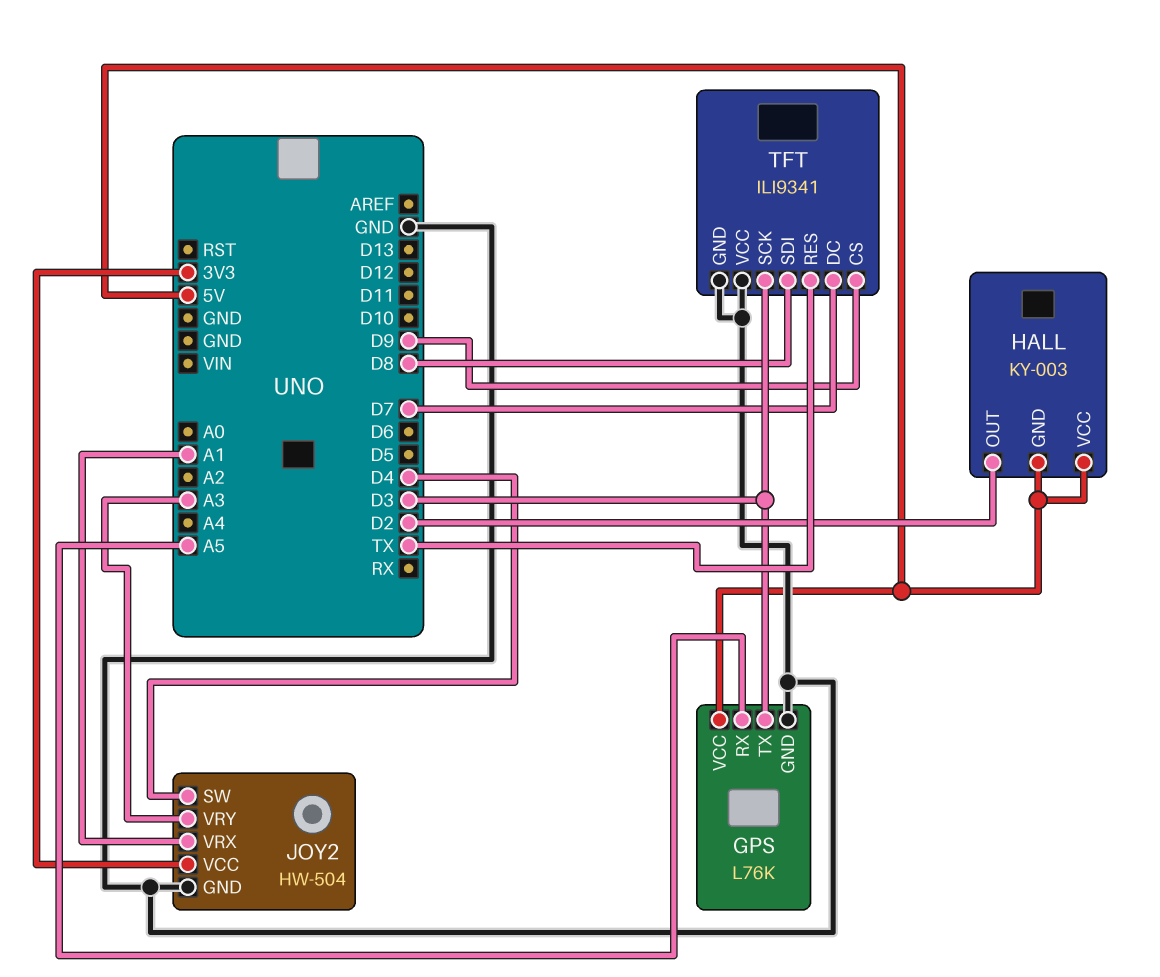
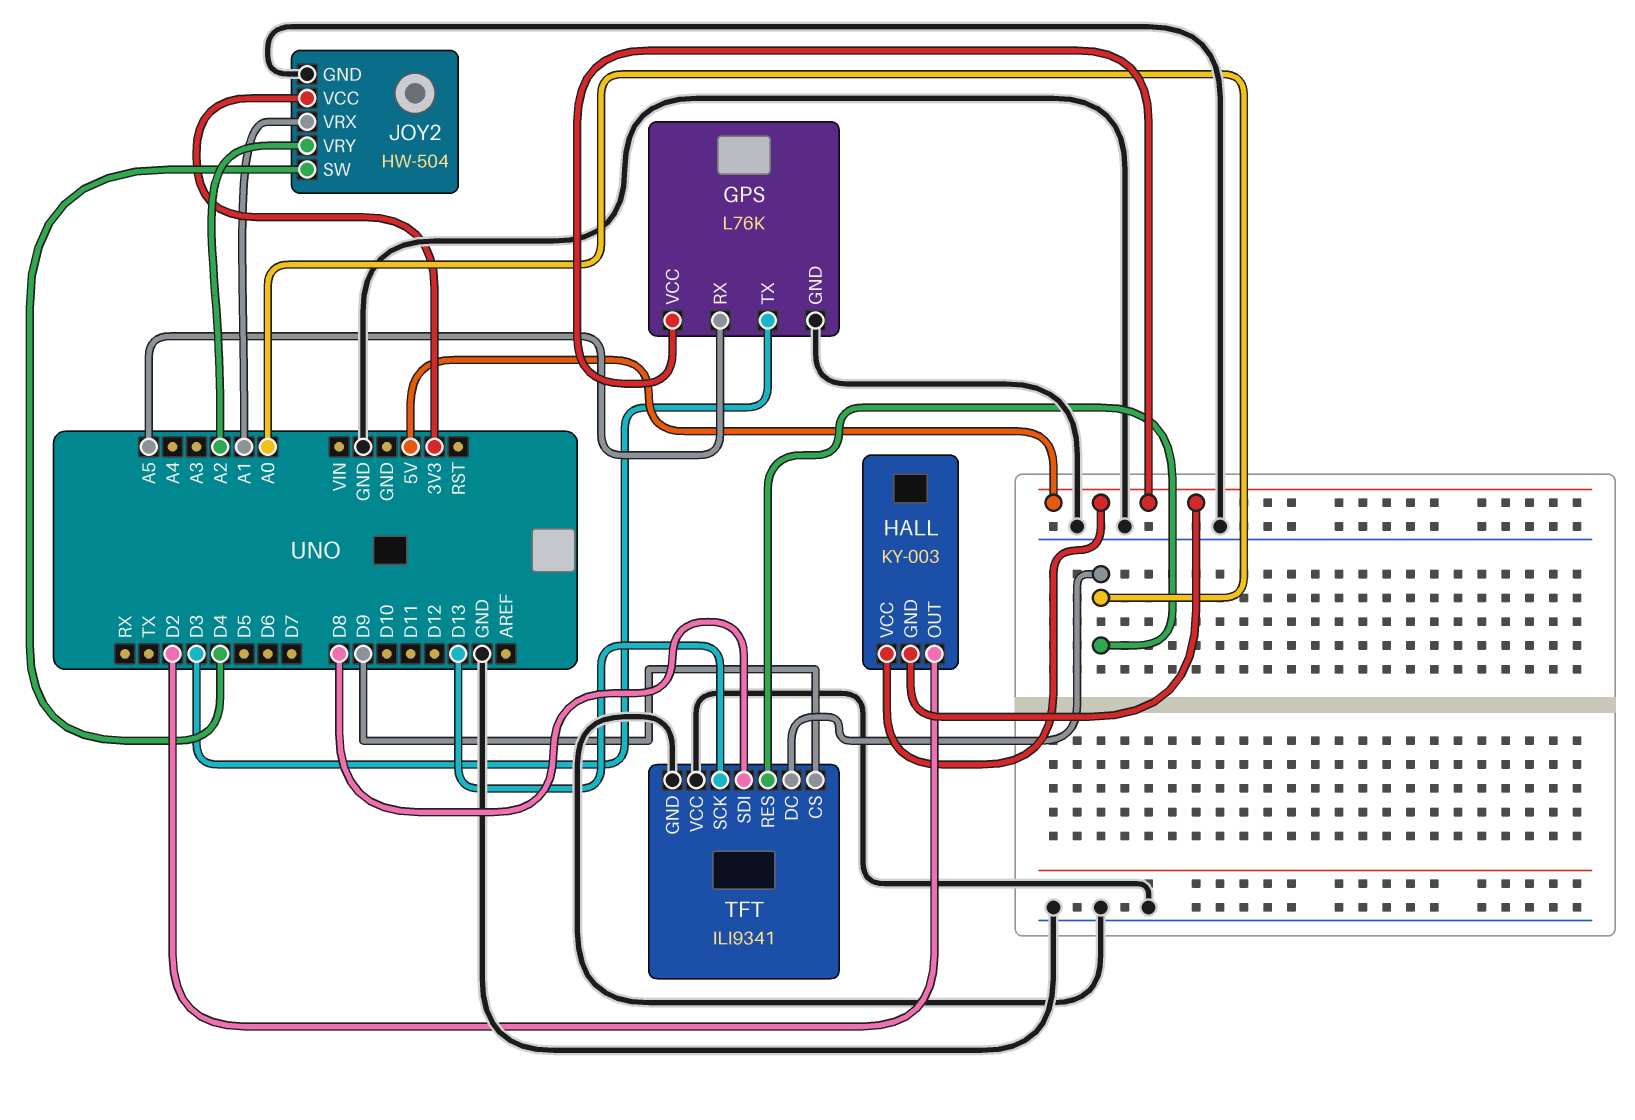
JOY2 pin VRY: A3 -> A2
TFT pin DC: D7 -> A0
TFT pin RES: TX -> A0
TFT pin SCK: D3 -> D13

